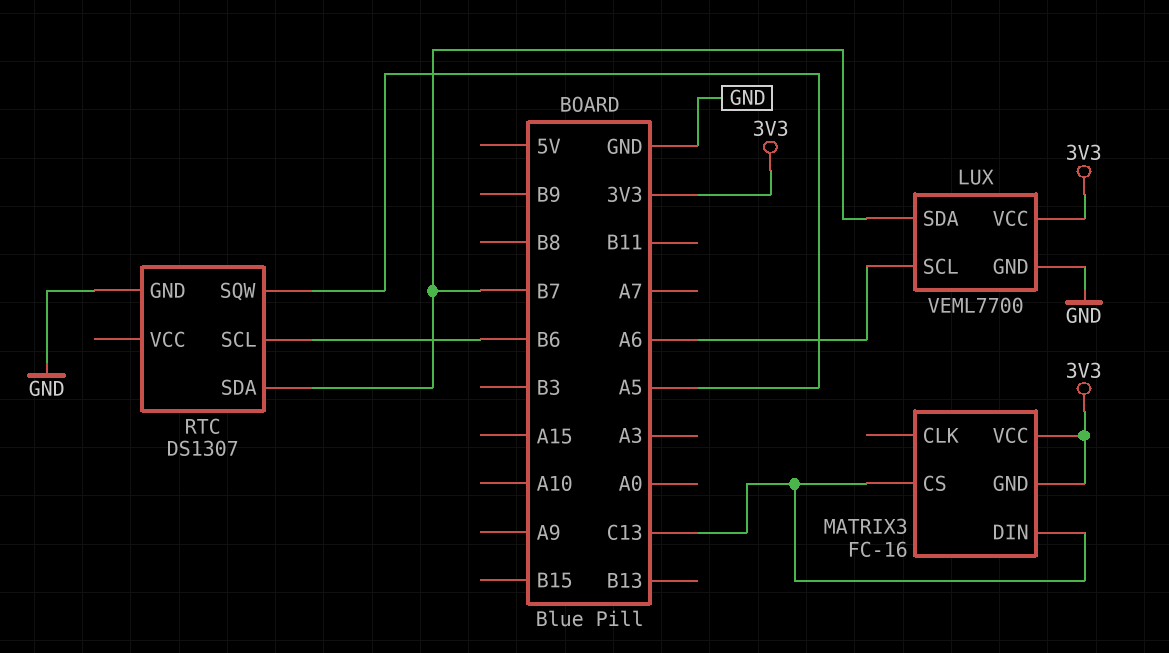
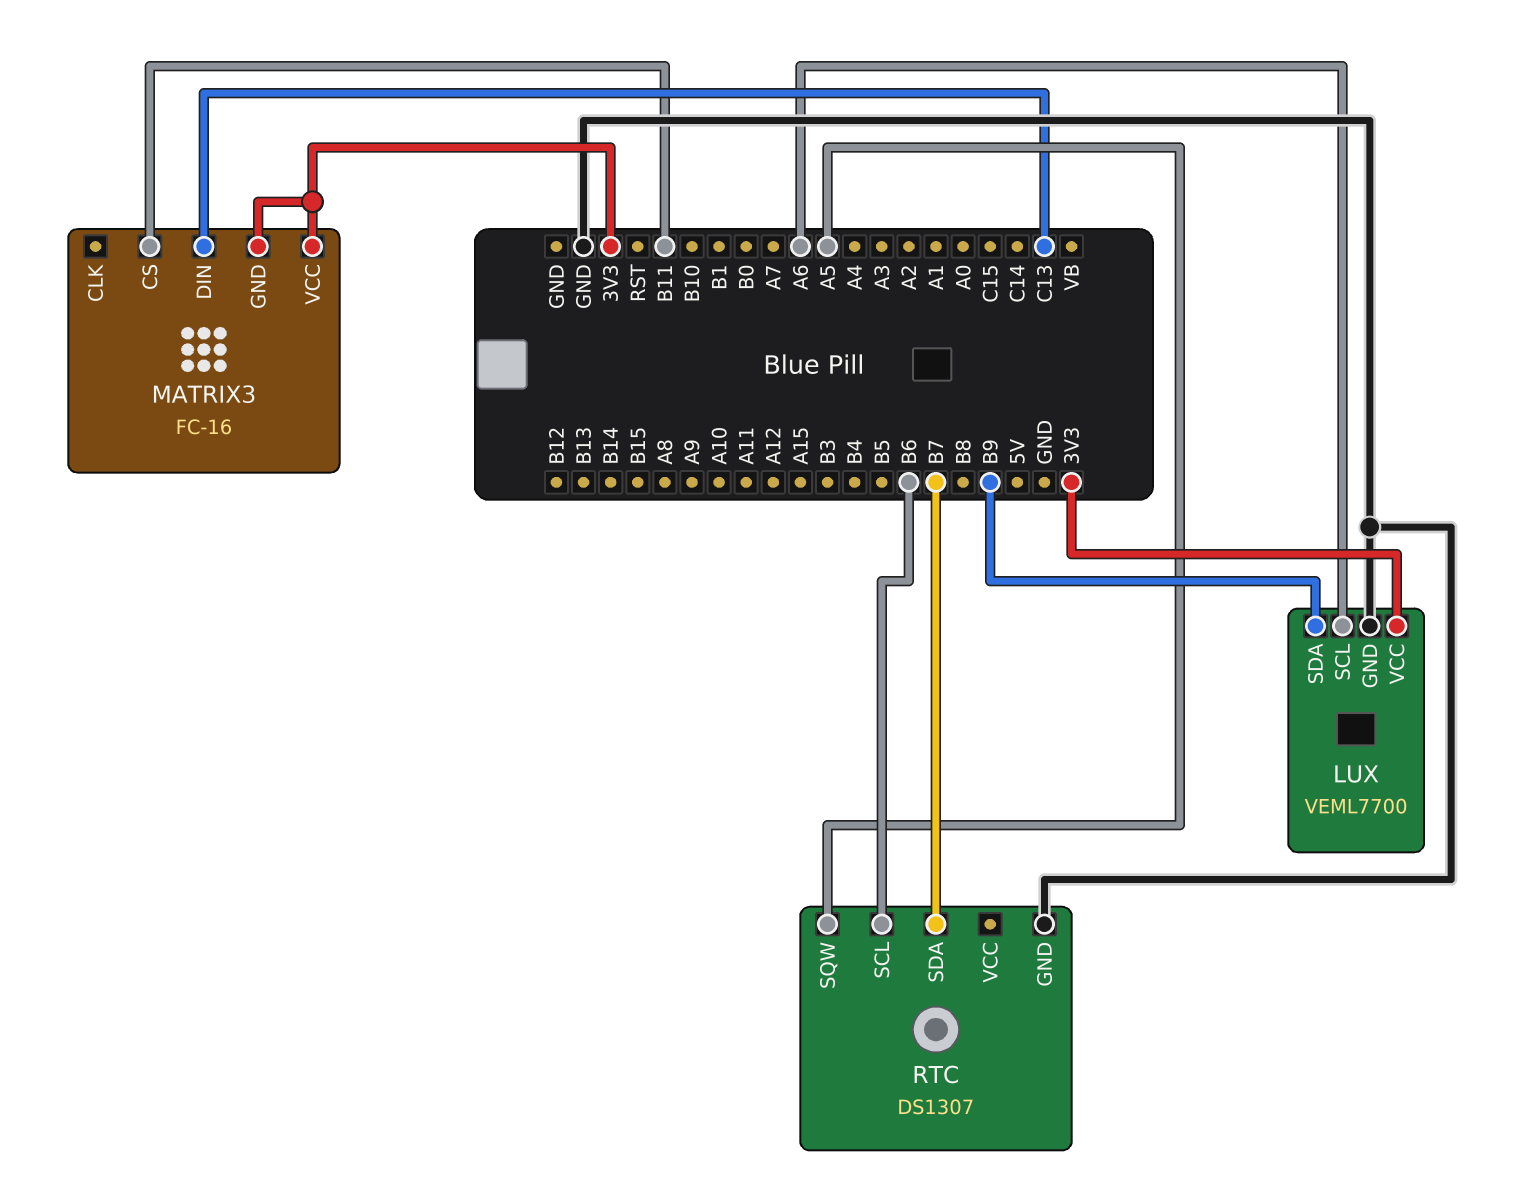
LUX pin SDA: B7 -> B9
MATRIX3 pin CS: C13 -> B11

